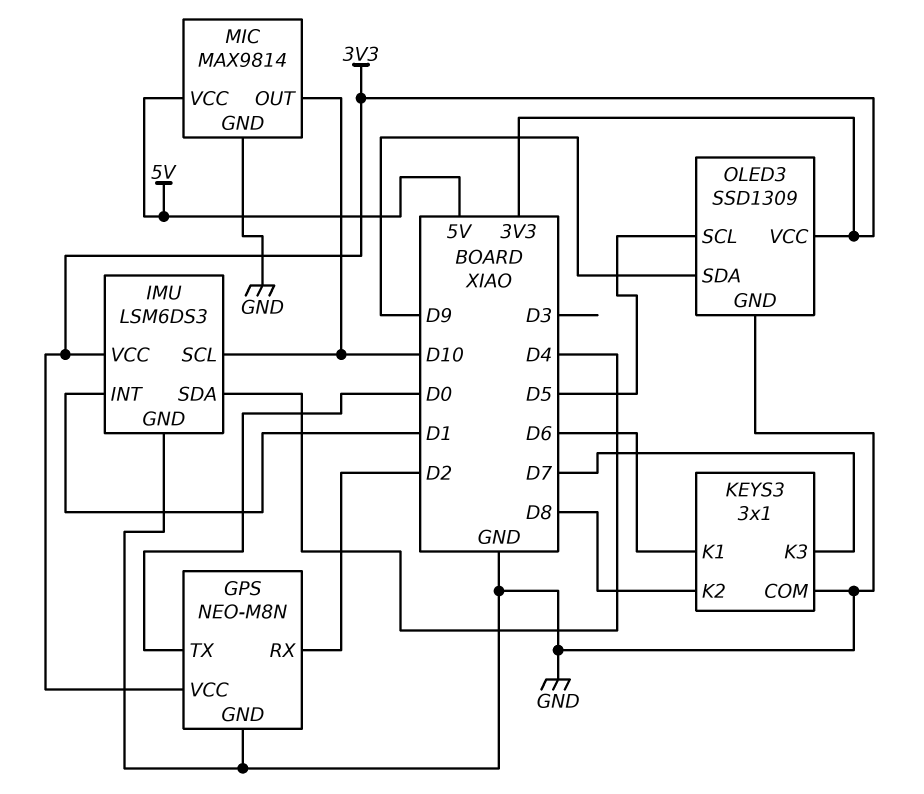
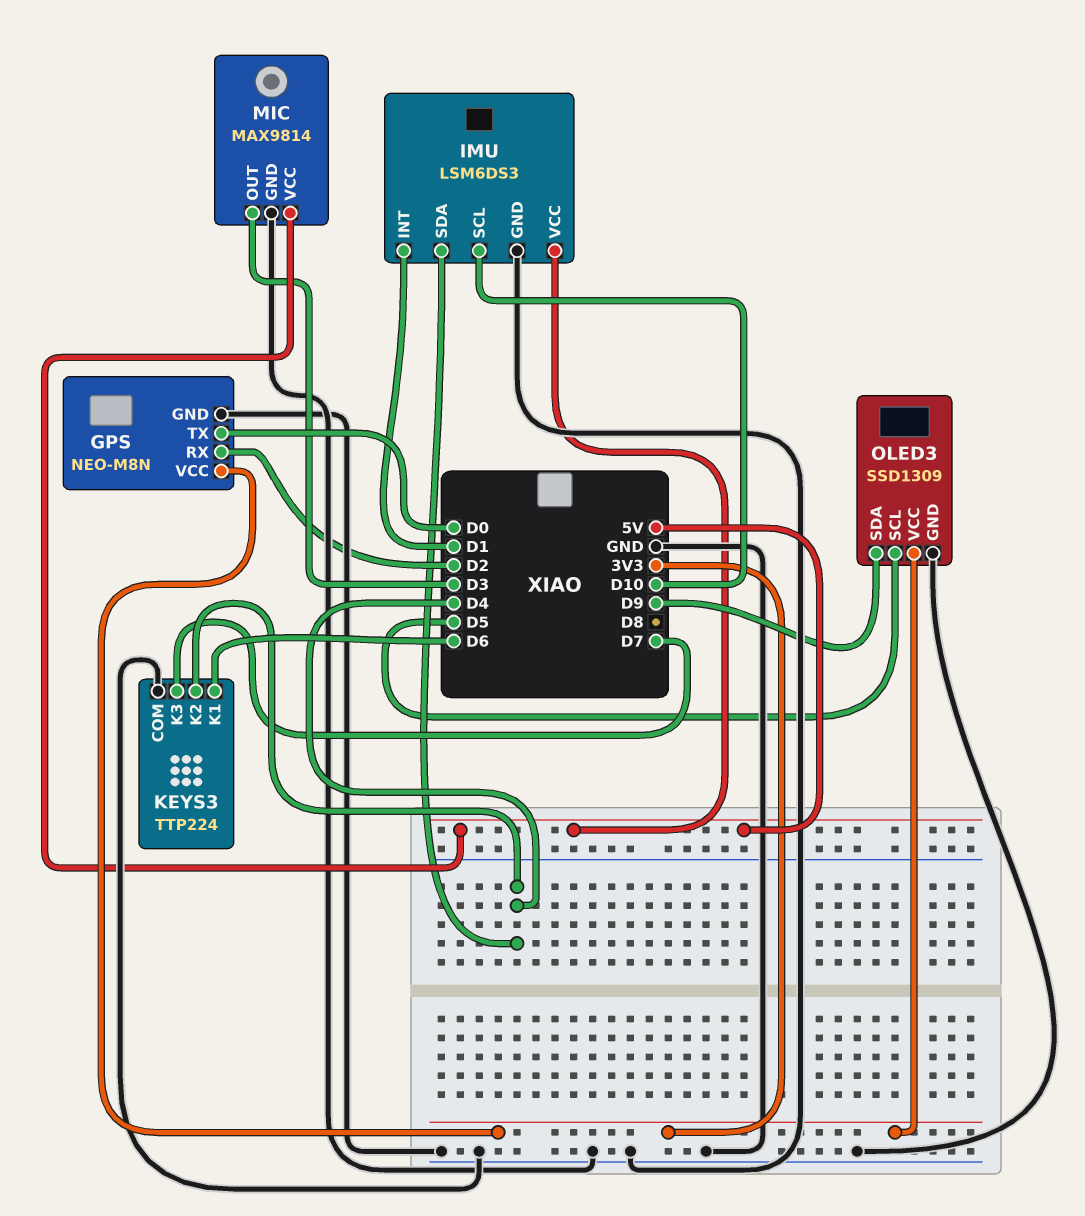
IMU pin VCC: 3V3 -> 5V
KEYS3: 3x1 -> TTP224
KEYS3 pin K2: D8 -> D4
MIC pin OUT: D10 -> D3

